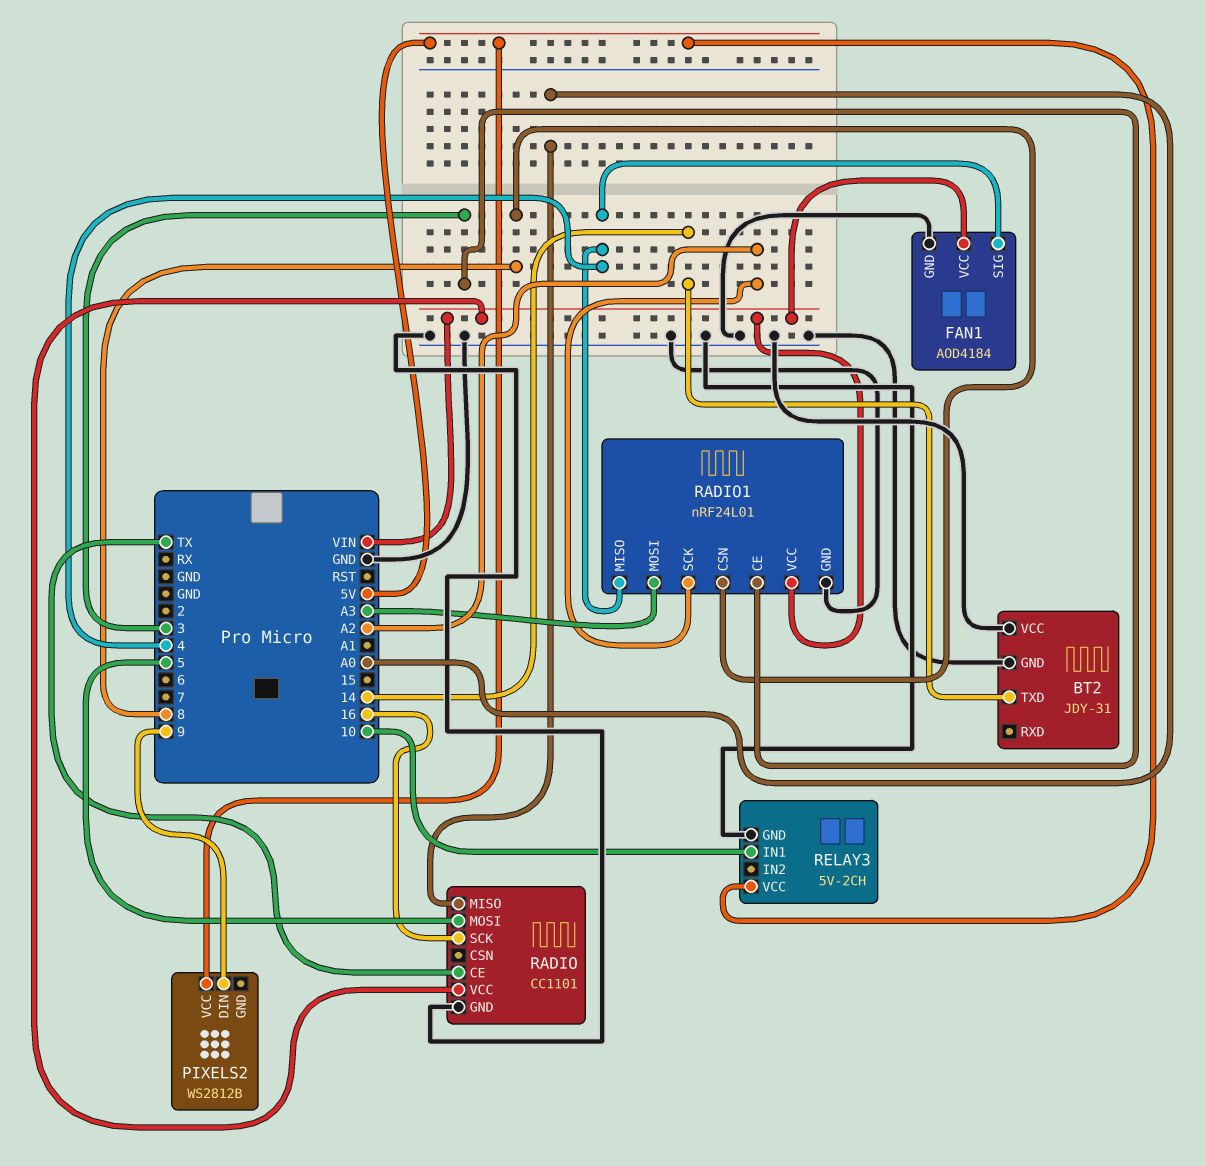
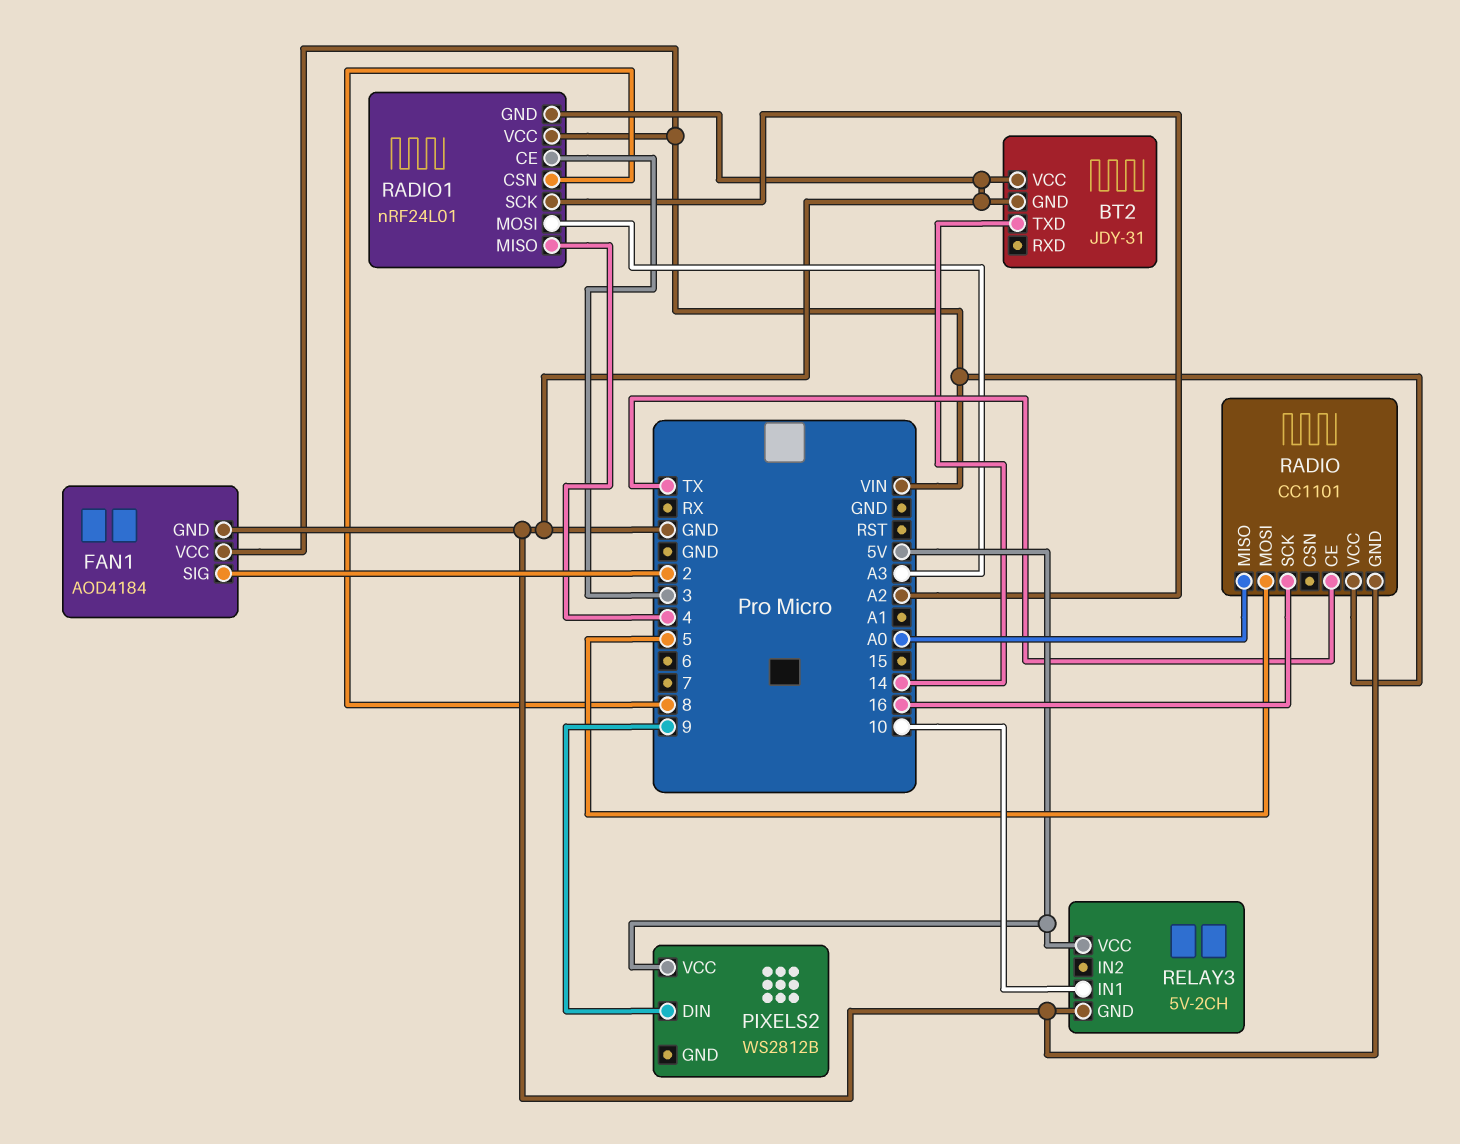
FAN1 pin SIG: 4 -> 2

